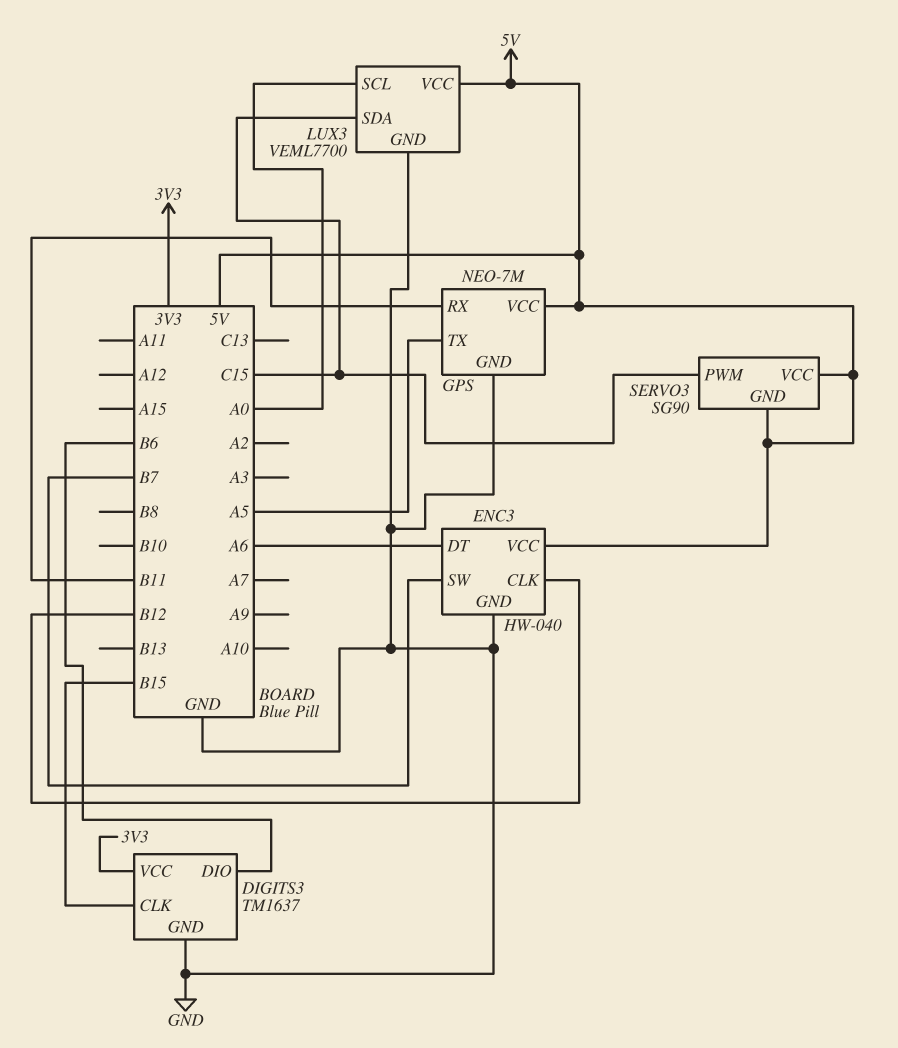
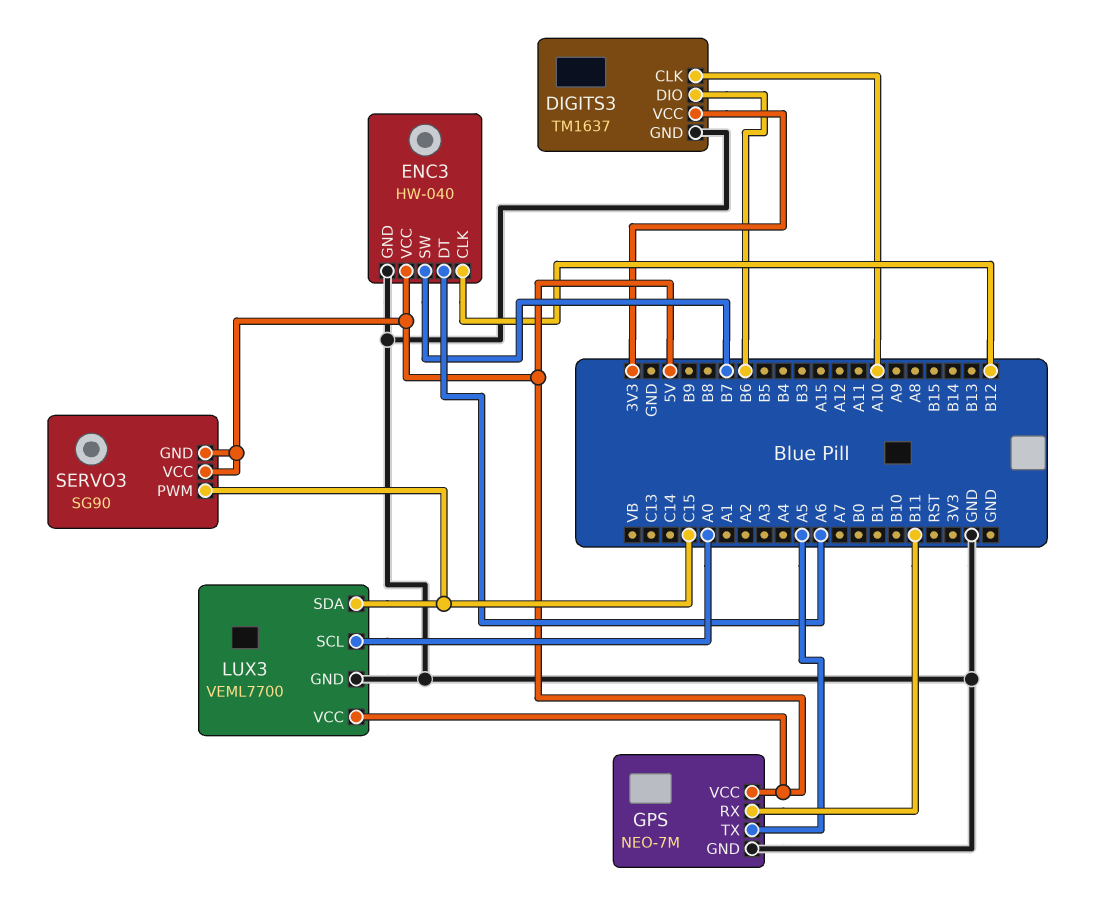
DIGITS3 pin CLK: B15 -> A10

